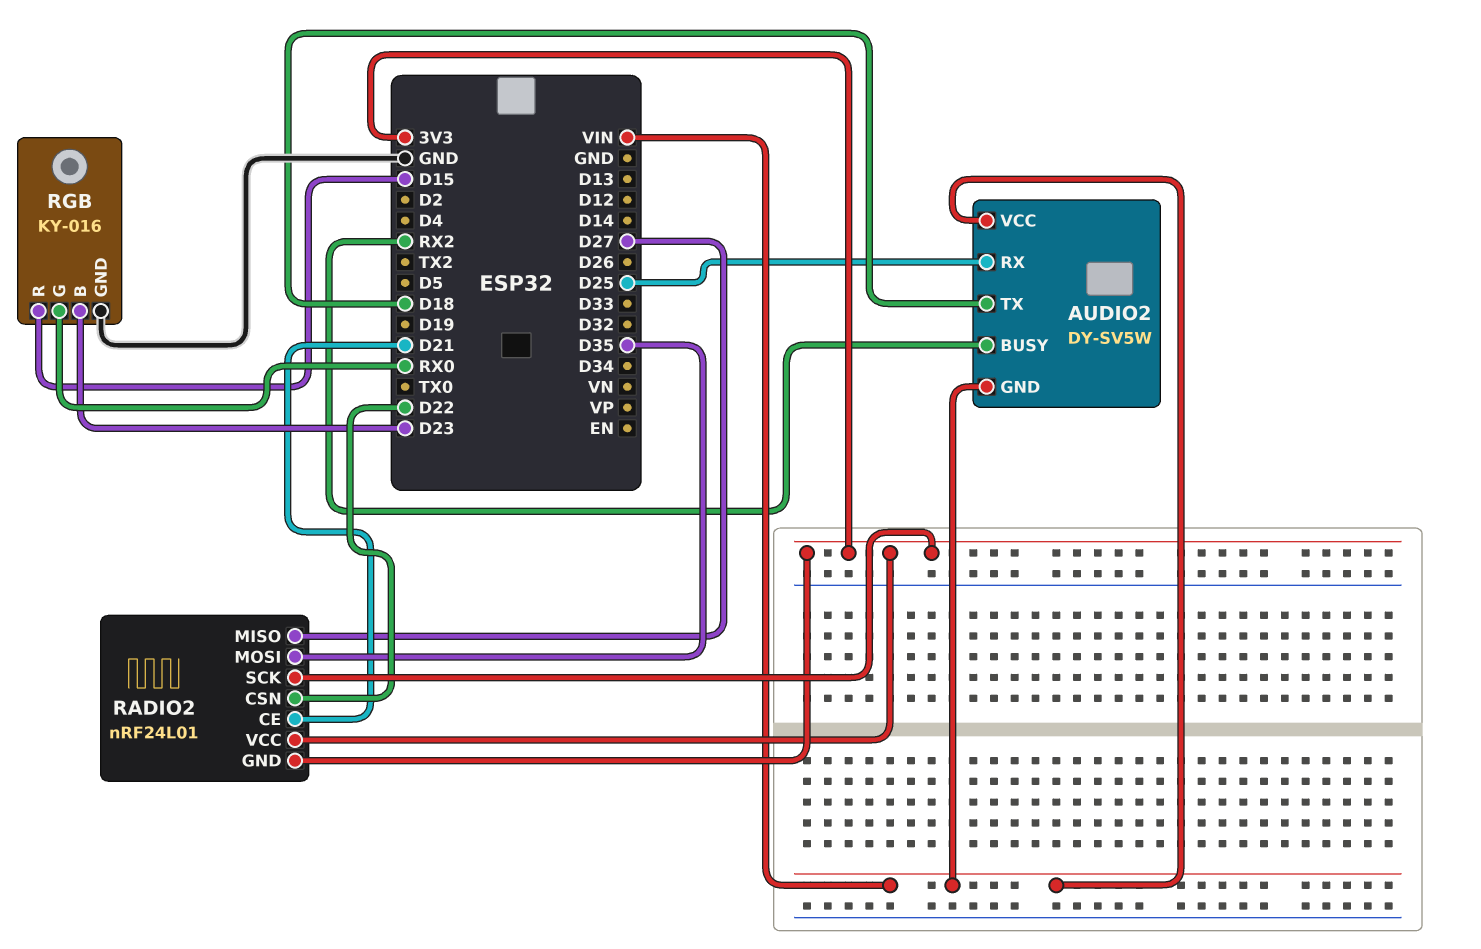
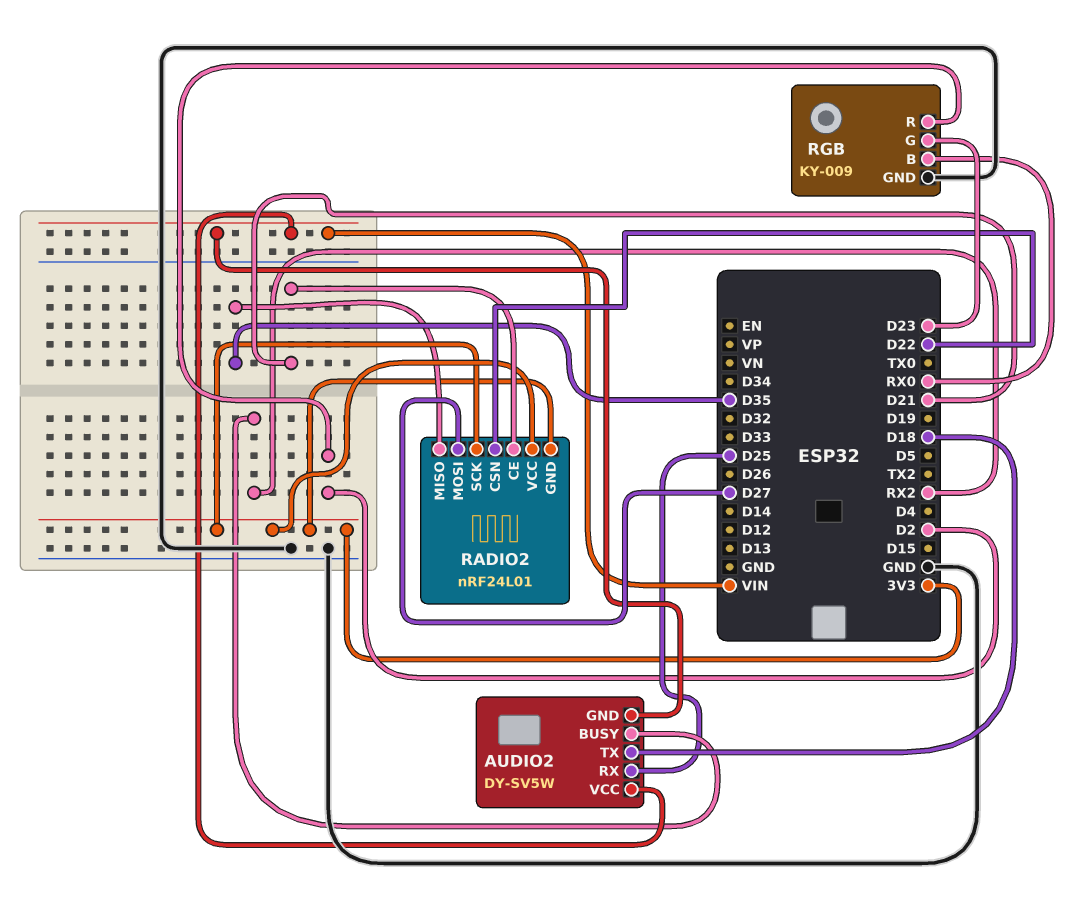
RADIO2 pin MISO: D27 -> D35
RADIO2 pin MOSI: D35 -> D27
RGB: KY-016 -> KY-009
RGB pin B: D23 -> RX0
RGB pin G: RX0 -> D23
RGB pin R: D15 -> D2

